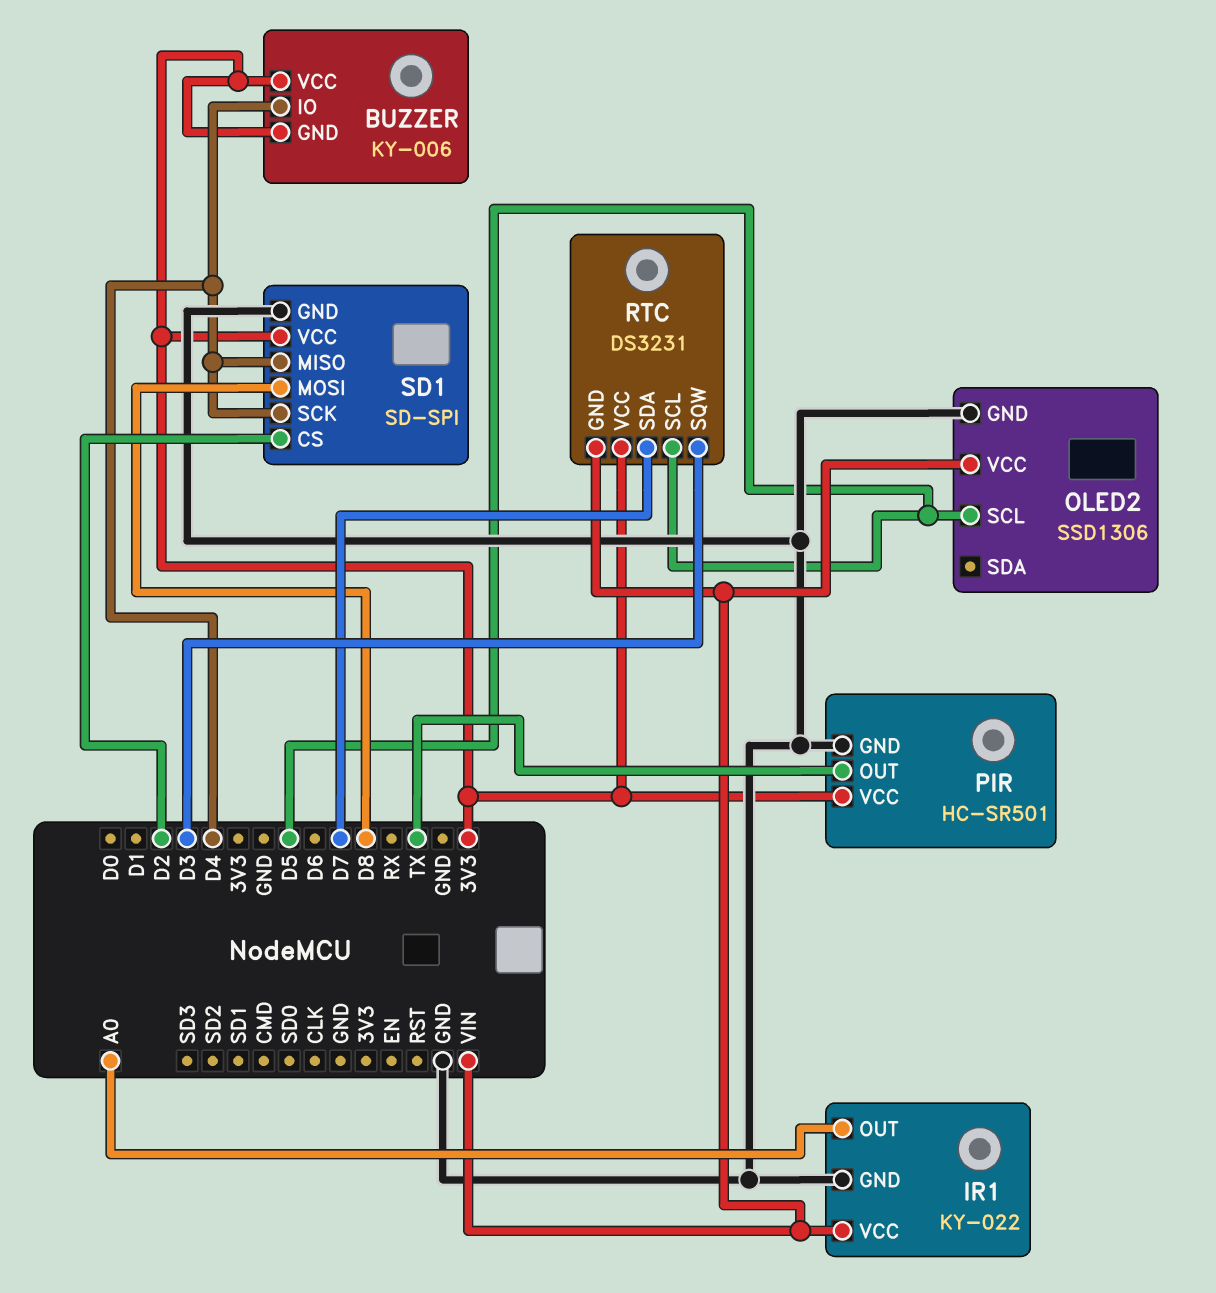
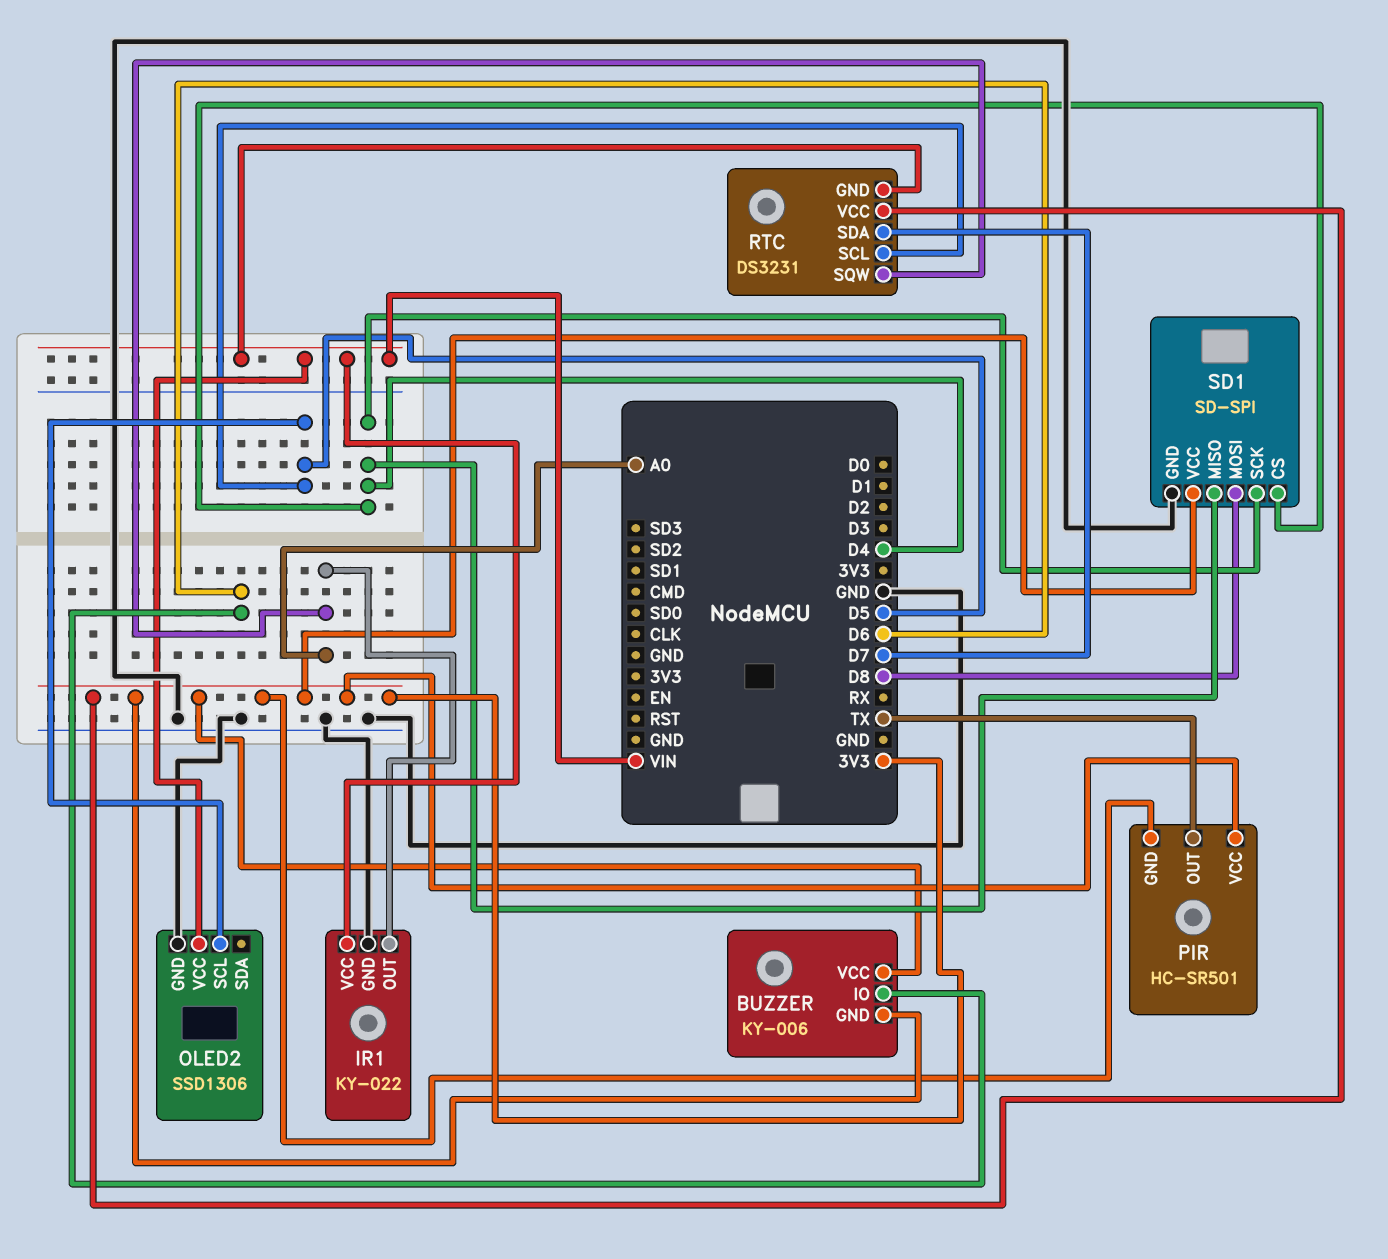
BUZZER pin IO: D4 -> D6
PIR pin GND: GND -> 3V3
RTC pin SQW: D3 -> A0
SD1 pin CS: D2 -> D4

